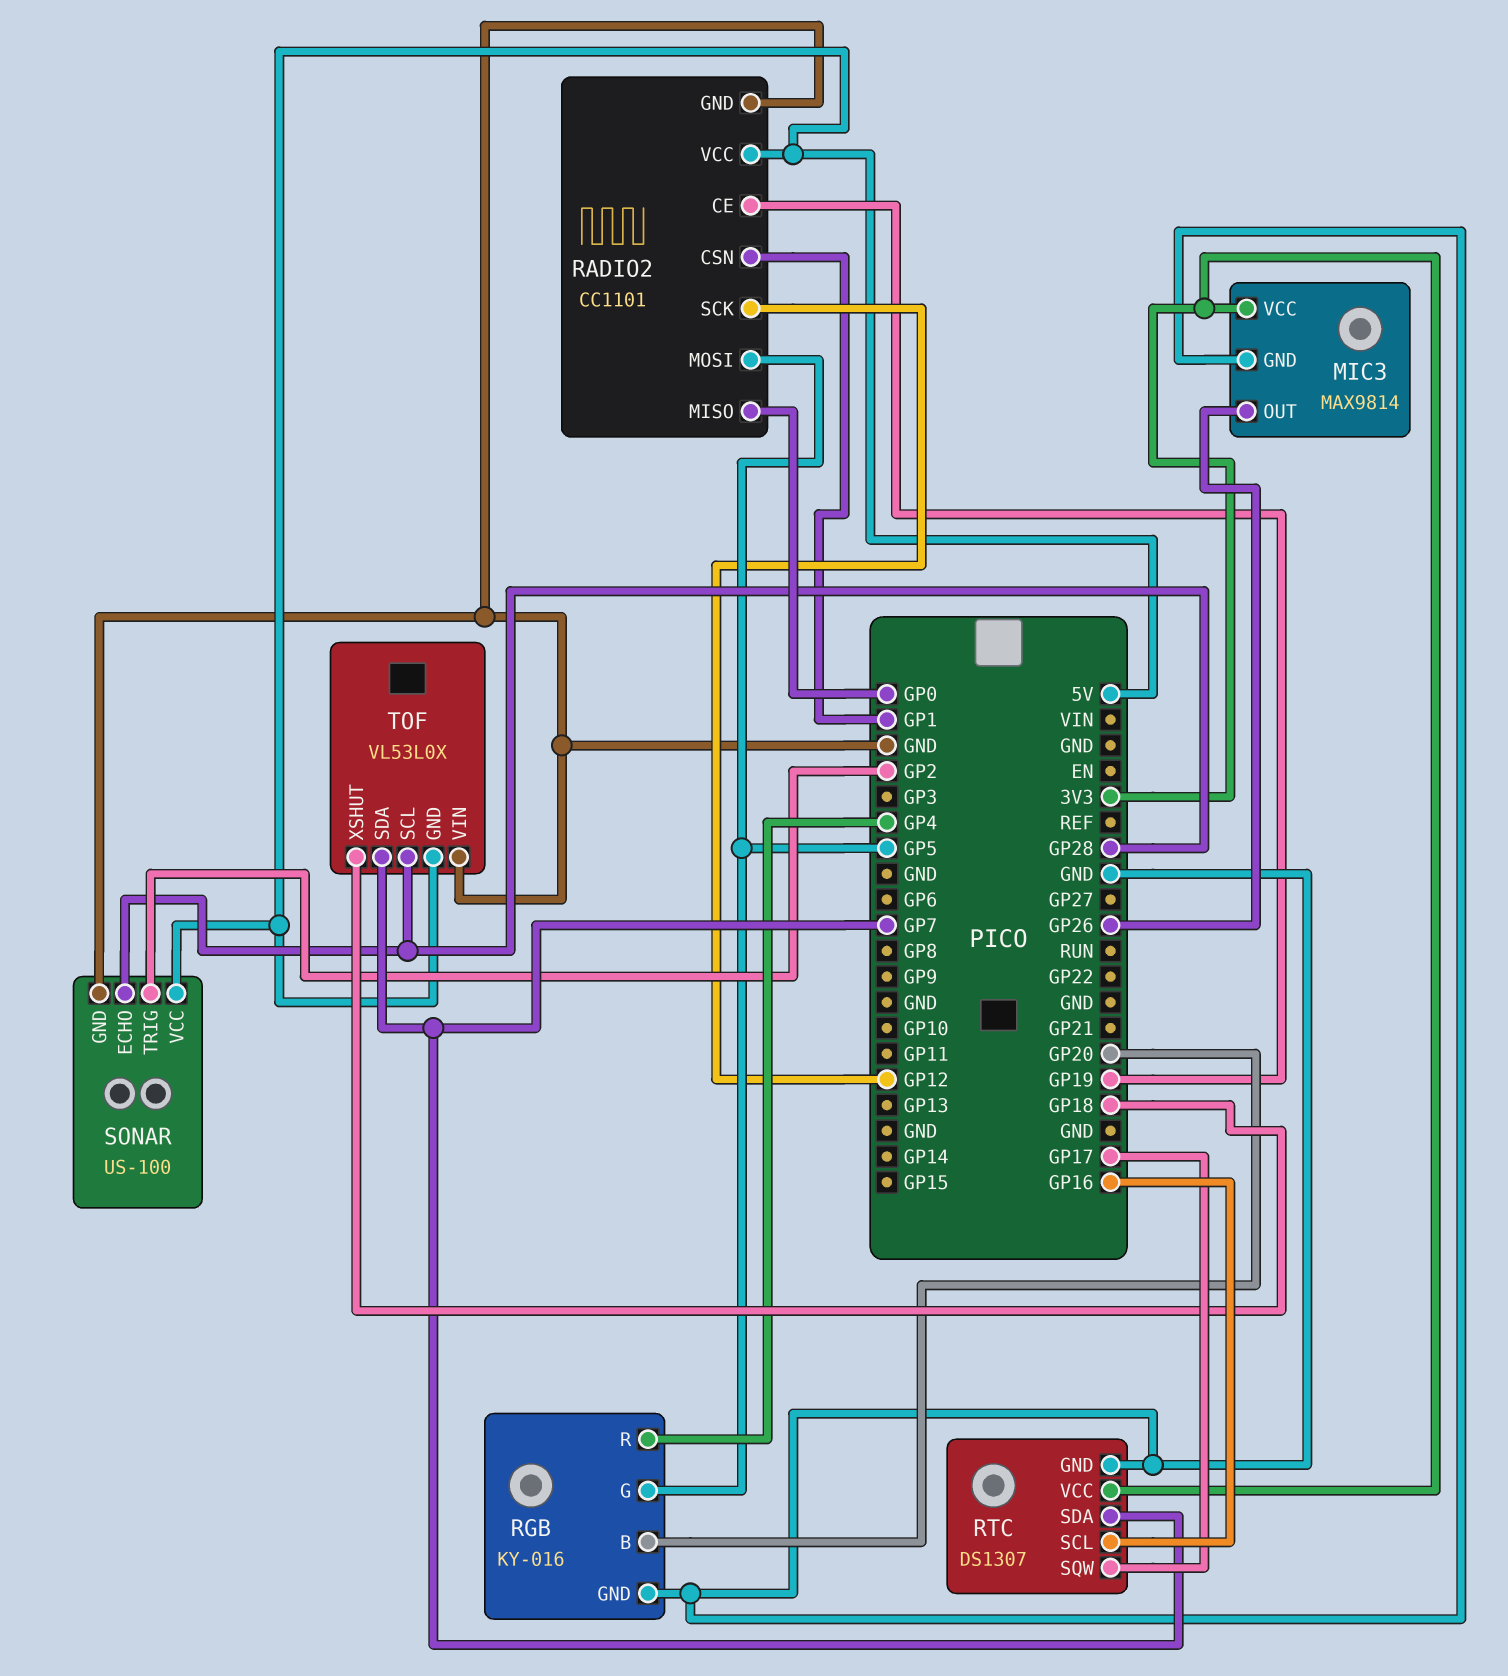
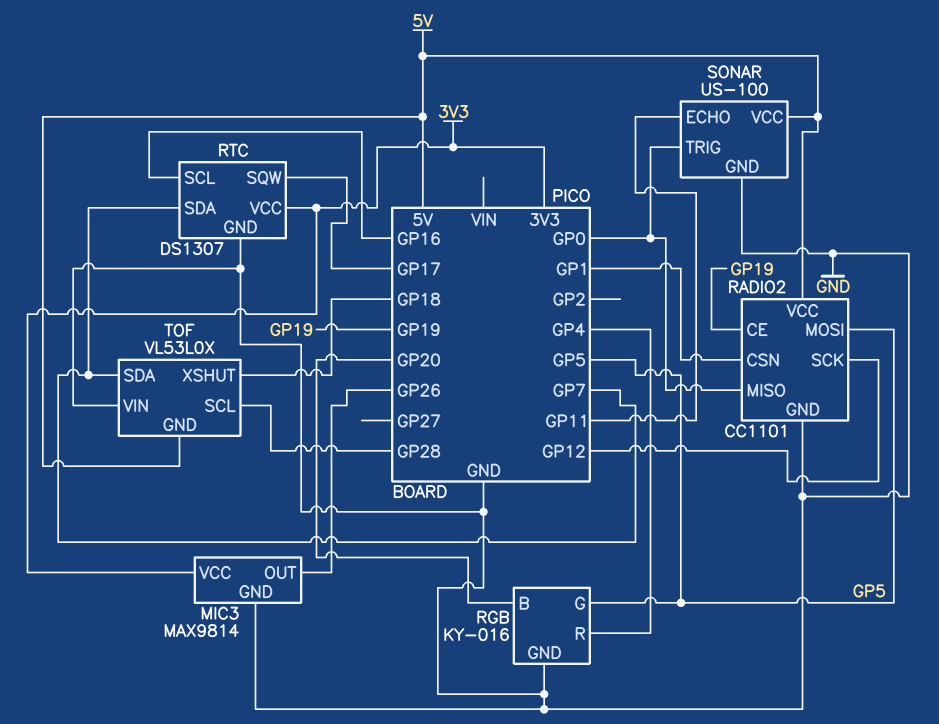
SONAR pin ECHO: GP28 -> GP11
SONAR pin TRIG: GP2 -> GP0

